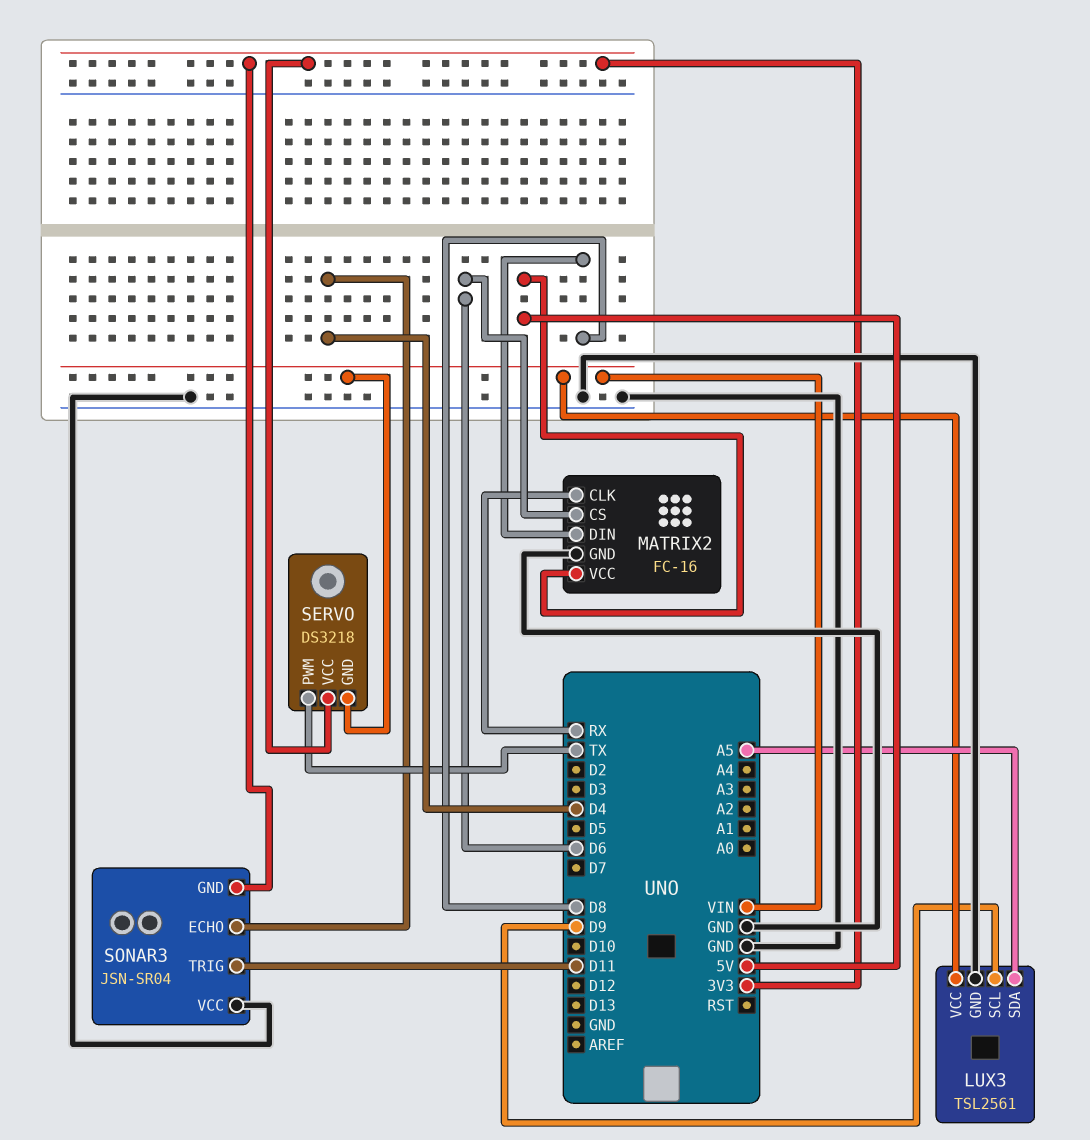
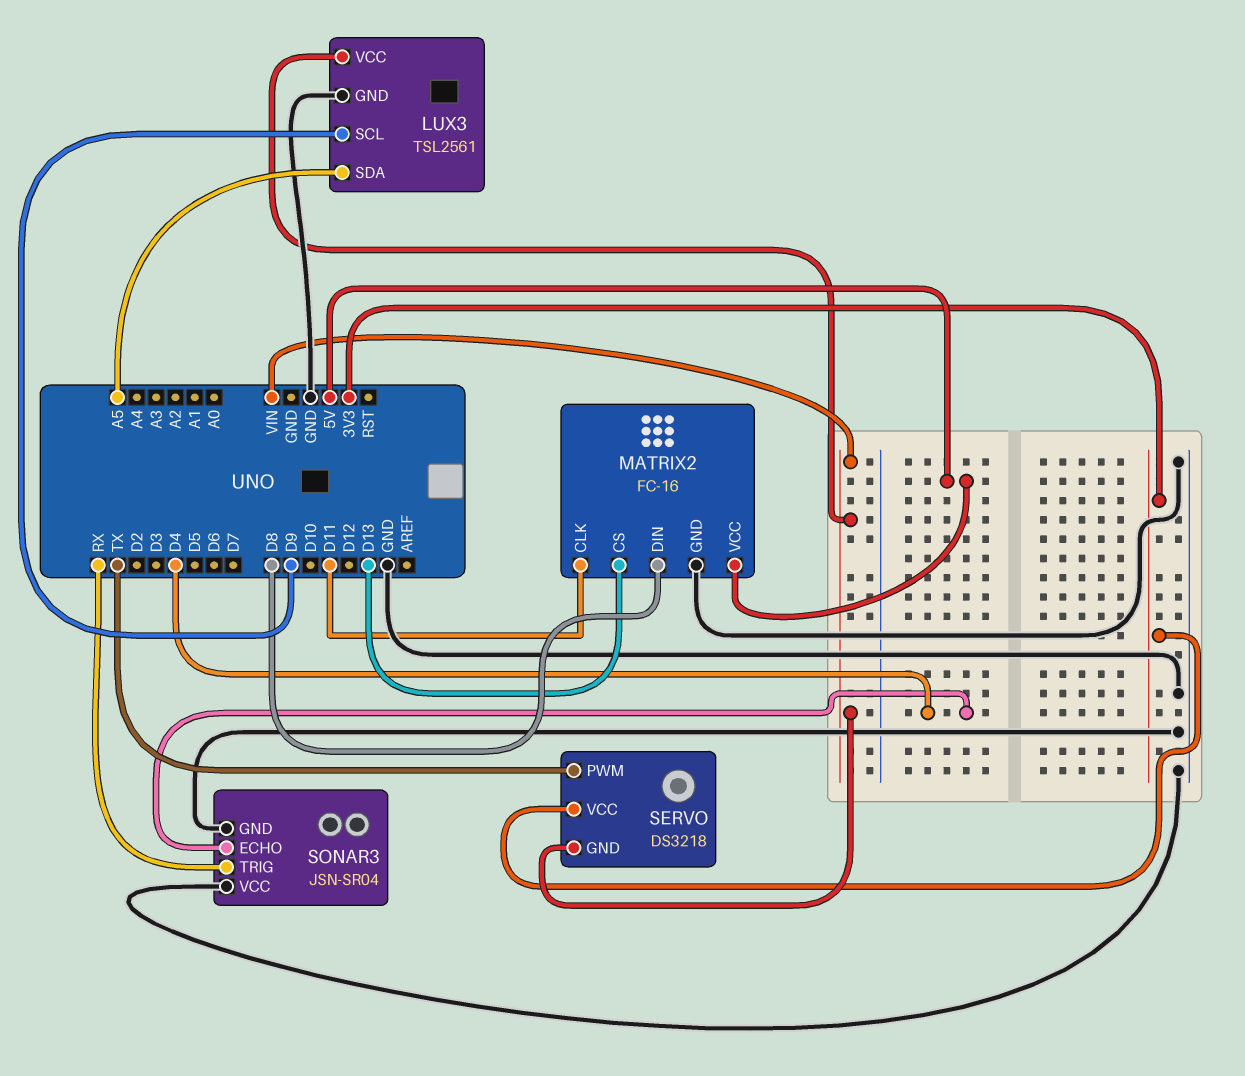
MATRIX2 pin CLK: RX -> D11
MATRIX2 pin CS: D6 -> D13
SONAR3 pin GND: 3V3 -> GND
SONAR3 pin TRIG: D11 -> RX

